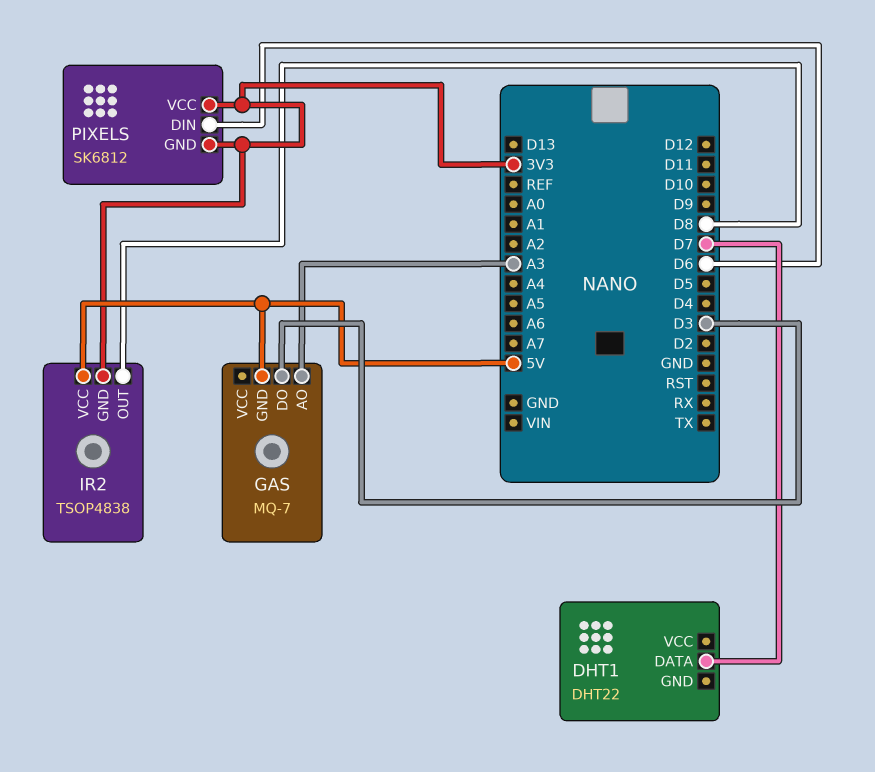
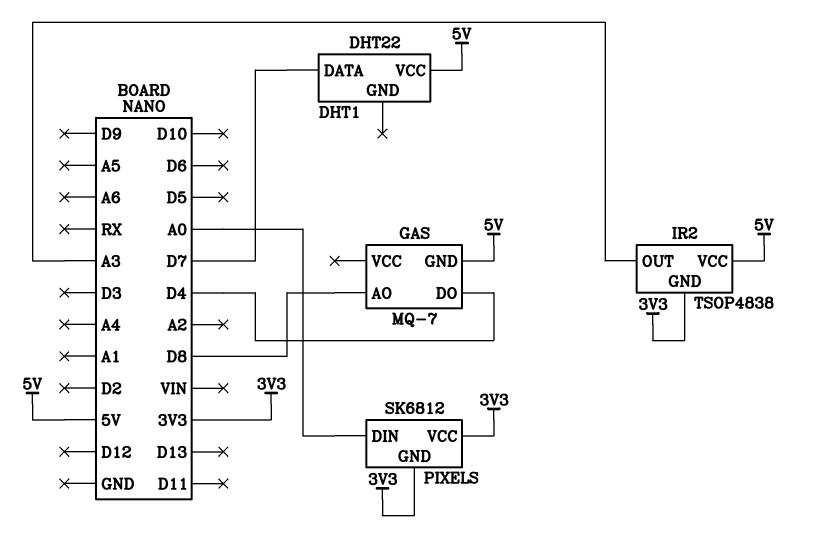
DHT1 pin VCC: none -> 5V
GAS pin AO: A3 -> D8
GAS pin DO: D3 -> D4
IR2 pin OUT: D8 -> A3
PIXELS pin DIN: D6 -> A0

